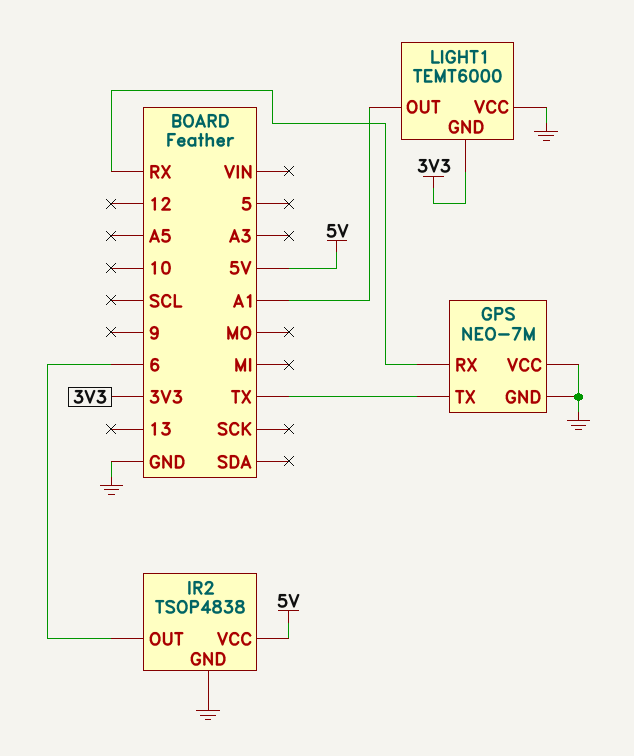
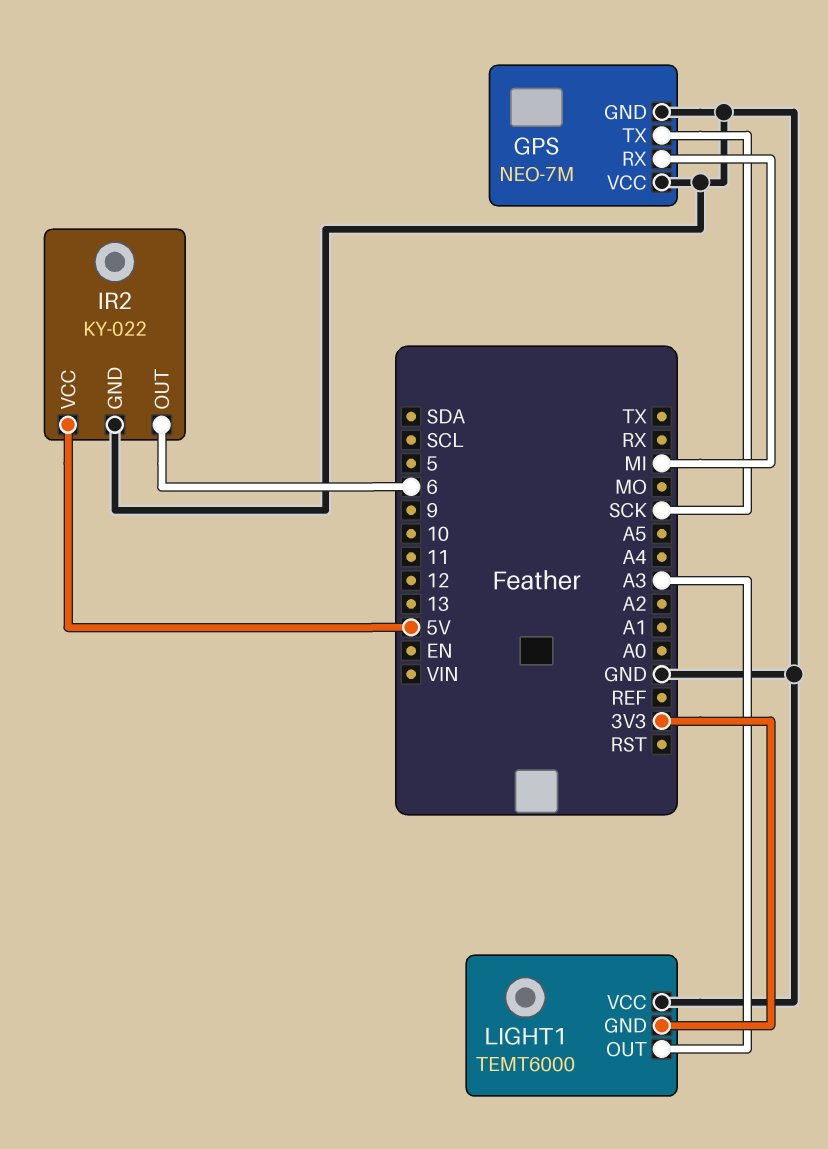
GPS pin RX: RX -> MI
GPS pin TX: TX -> SCK
IR2: TSOP4838 -> KY-022
LIGHT1 pin OUT: A1 -> A3

